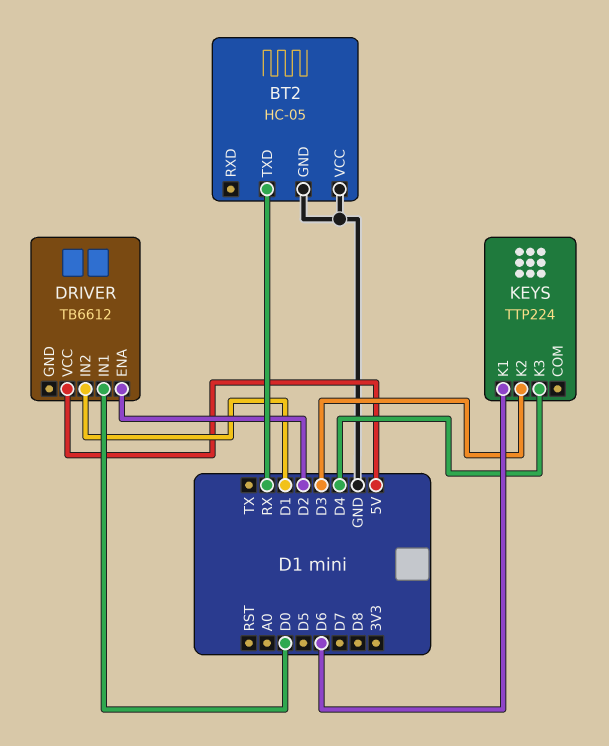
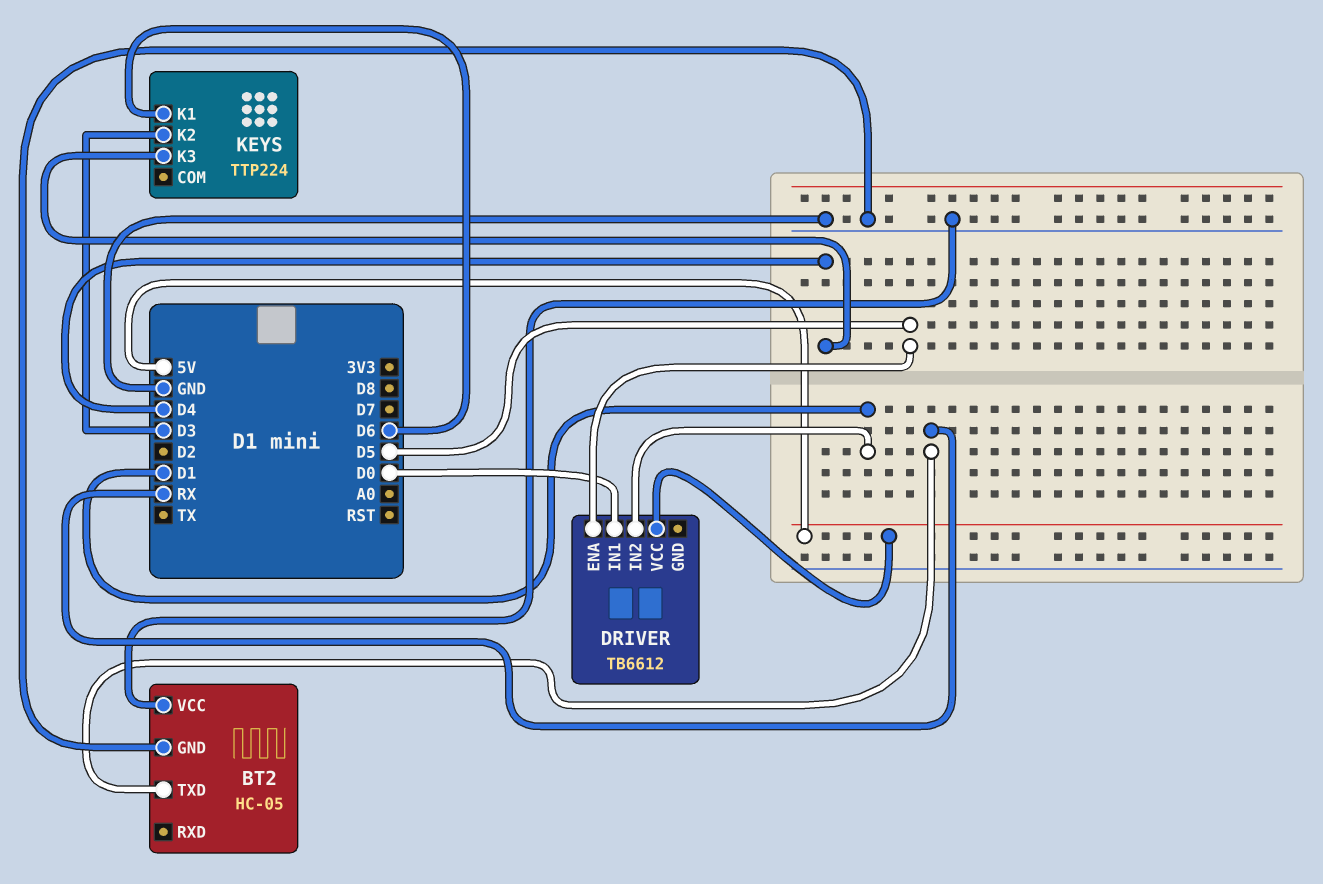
DRIVER pin ENA: D2 -> D5

